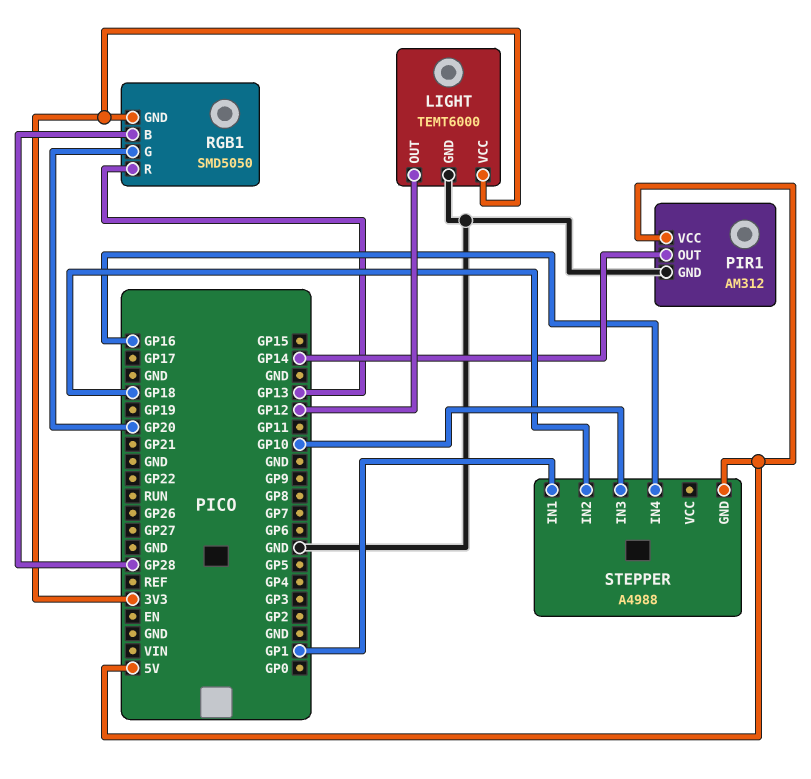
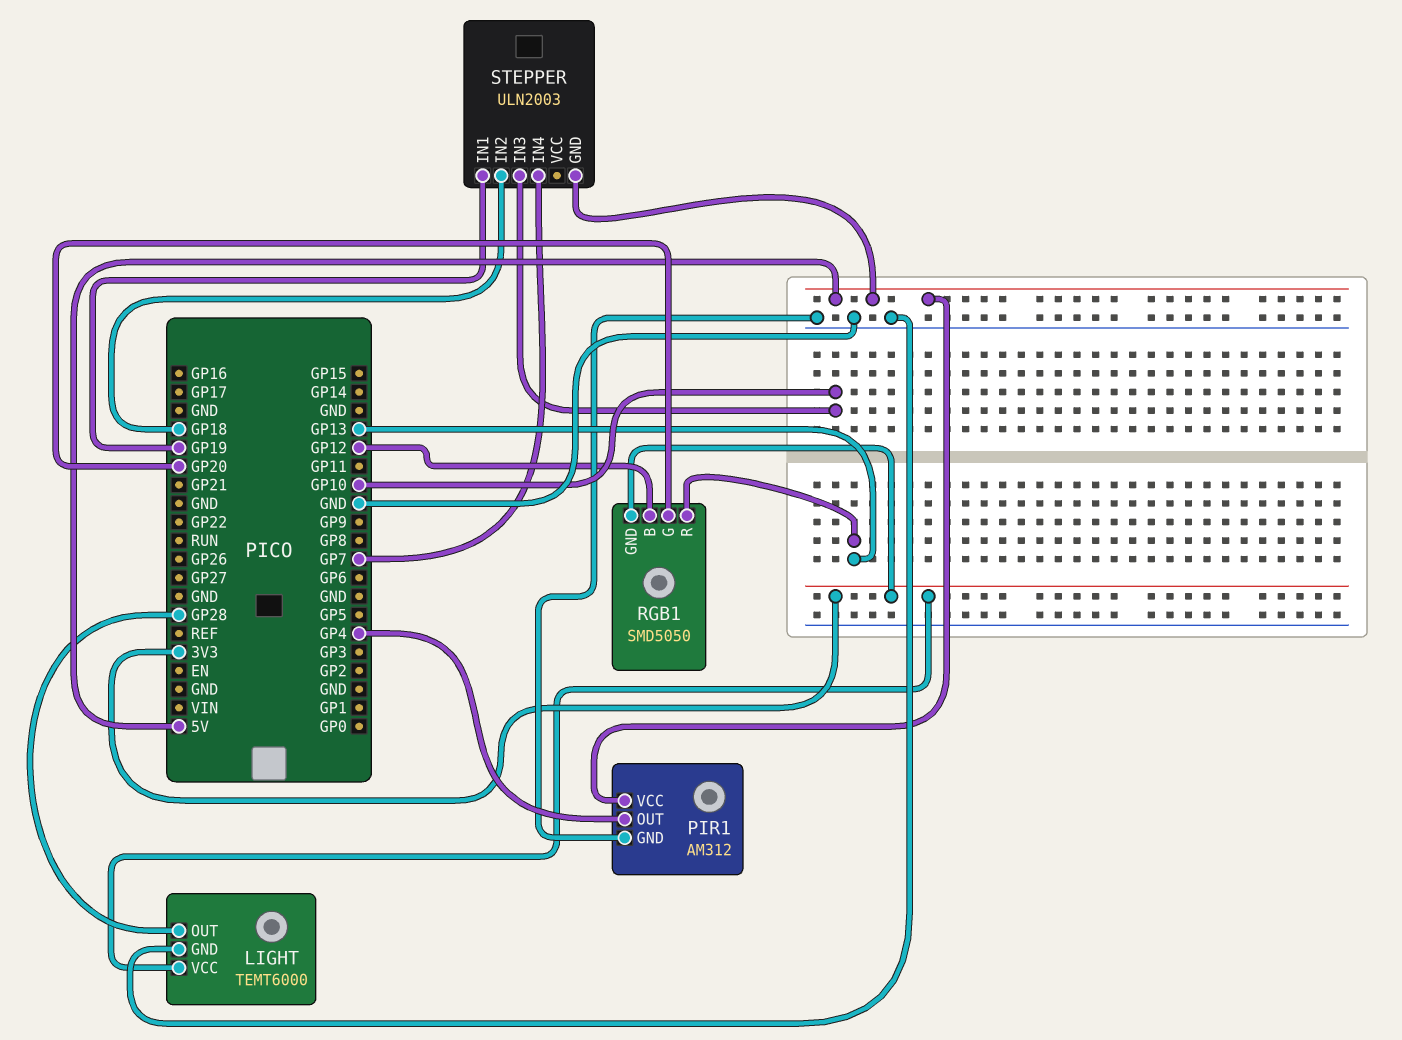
LIGHT pin OUT: GP12 -> GP28
PIR1 pin OUT: GP14 -> GP4
RGB1 pin B: GP28 -> GP12
STEPPER: A4988 -> ULN2003
STEPPER pin IN1: GP1 -> GP19
STEPPER pin IN4: GP16 -> GP7

